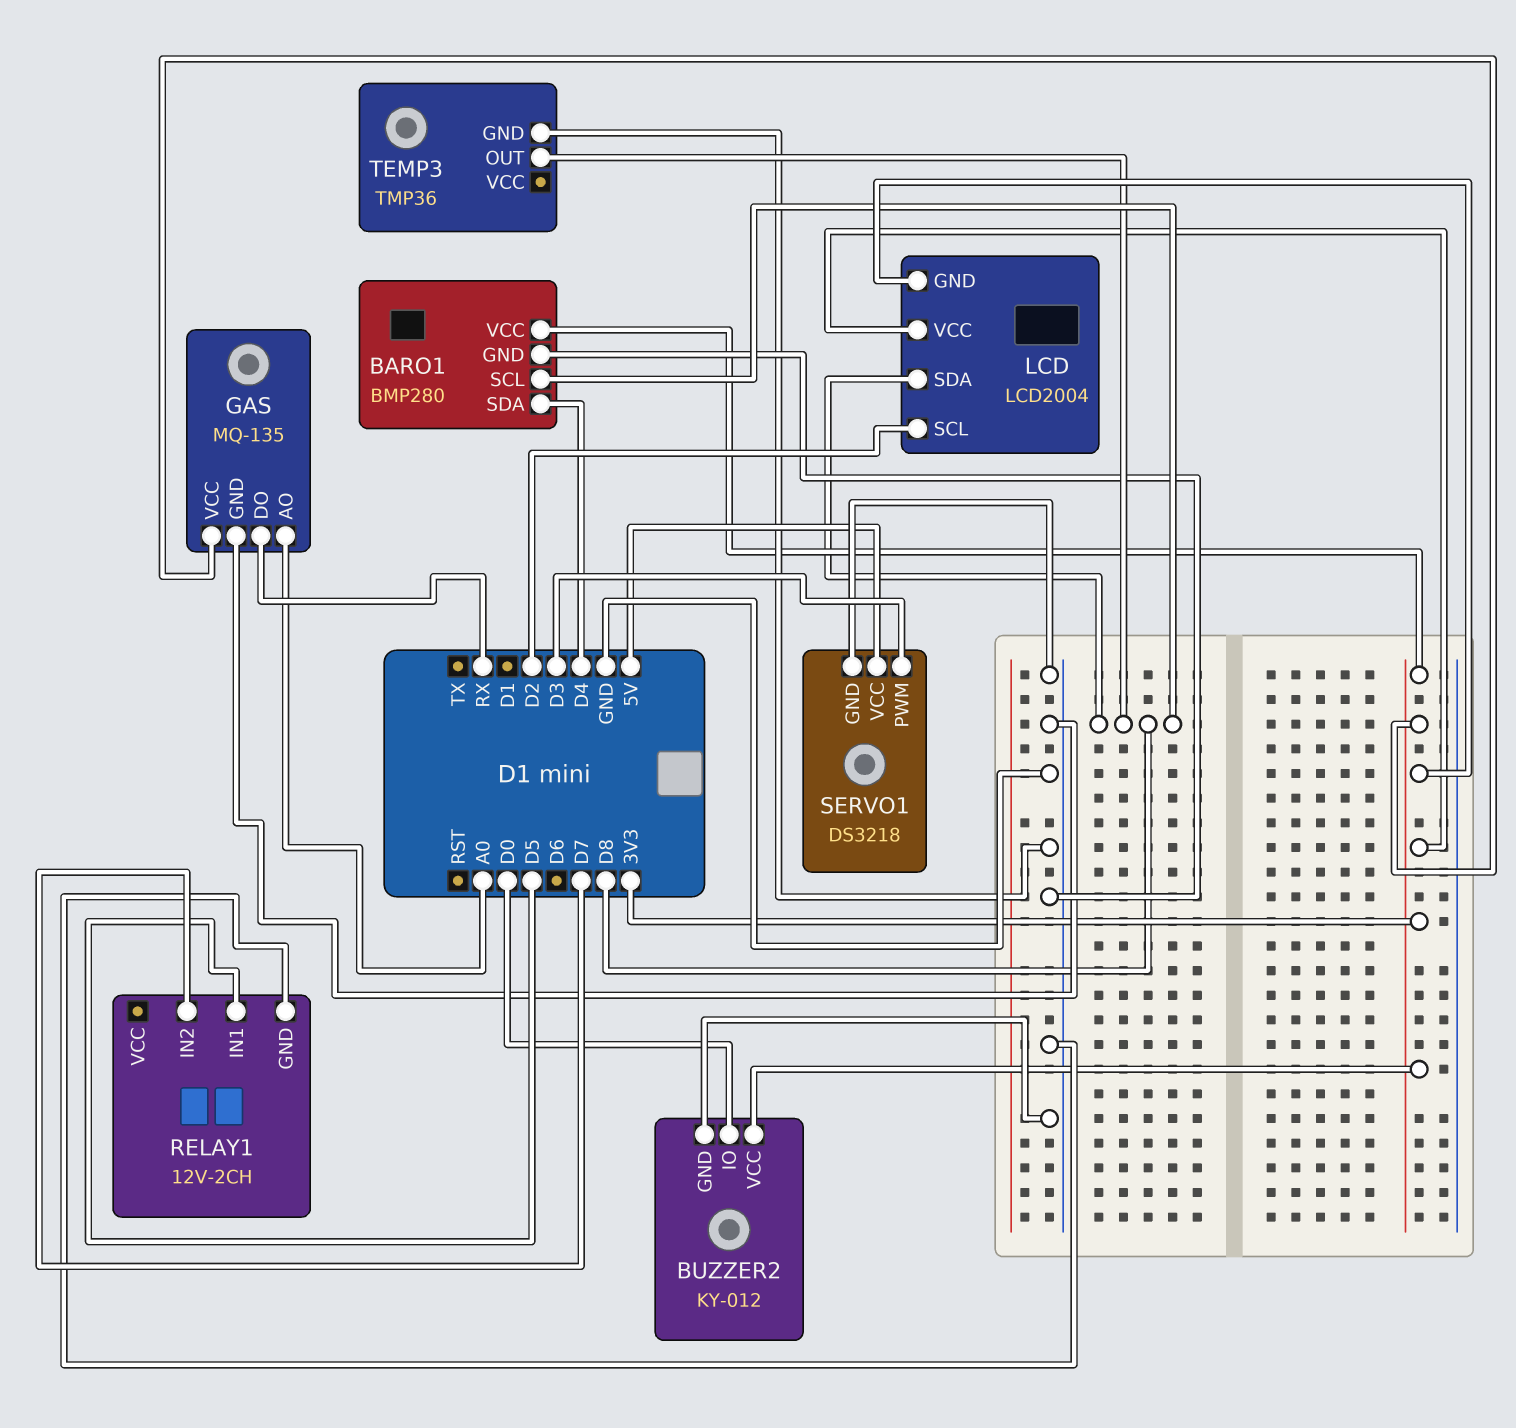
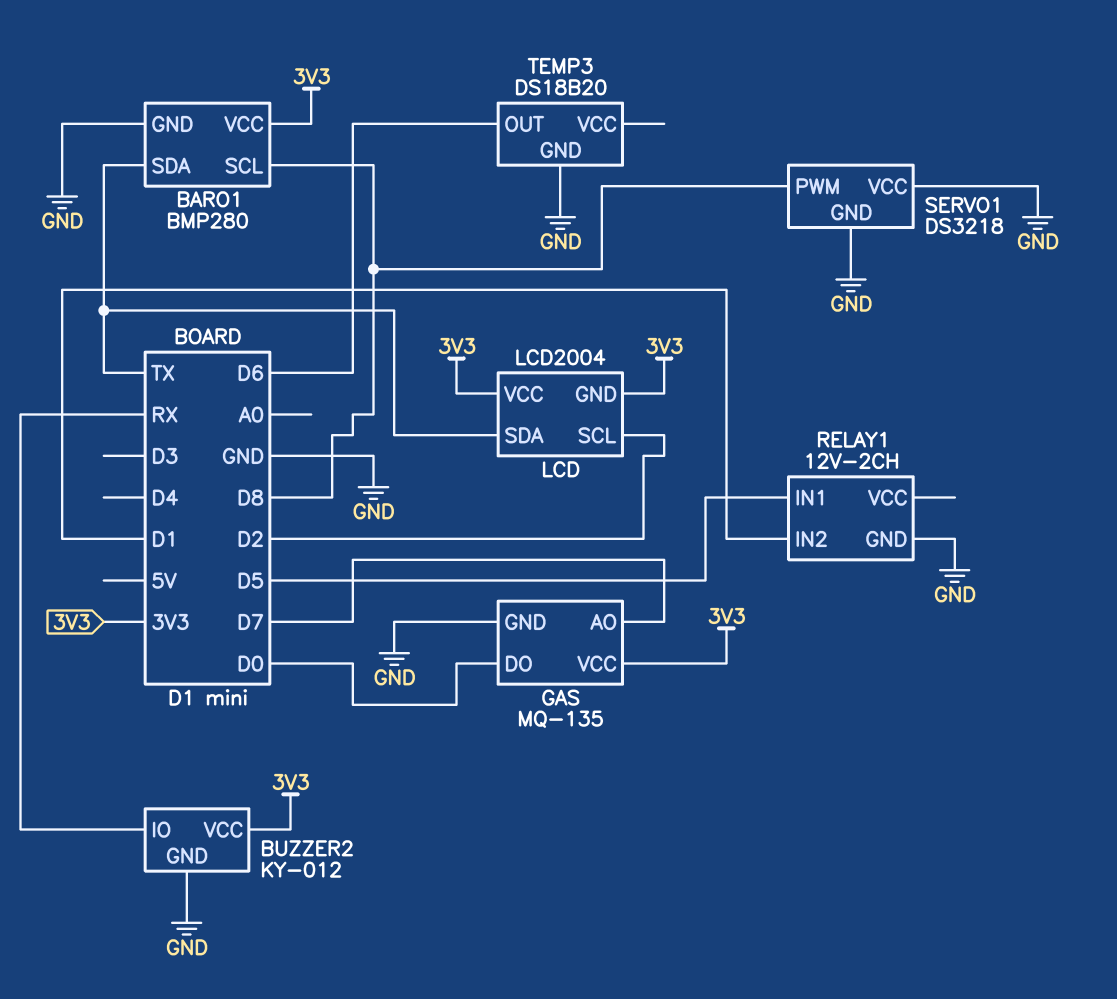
BARO1 pin SDA: D4 -> TX
BUZZER2 pin IO: D0 -> RX
GAS pin AO: A0 -> D7
GAS pin DO: RX -> D0
LCD pin SDA: D8 -> TX
RELAY1 pin IN2: D7 -> D1
SERVO1 pin PWM: D3 -> D8
SERVO1 pin VCC: 5V -> GND
TEMP3: TMP36 -> DS18B20
TEMP3 pin OUT: D8 -> D6

